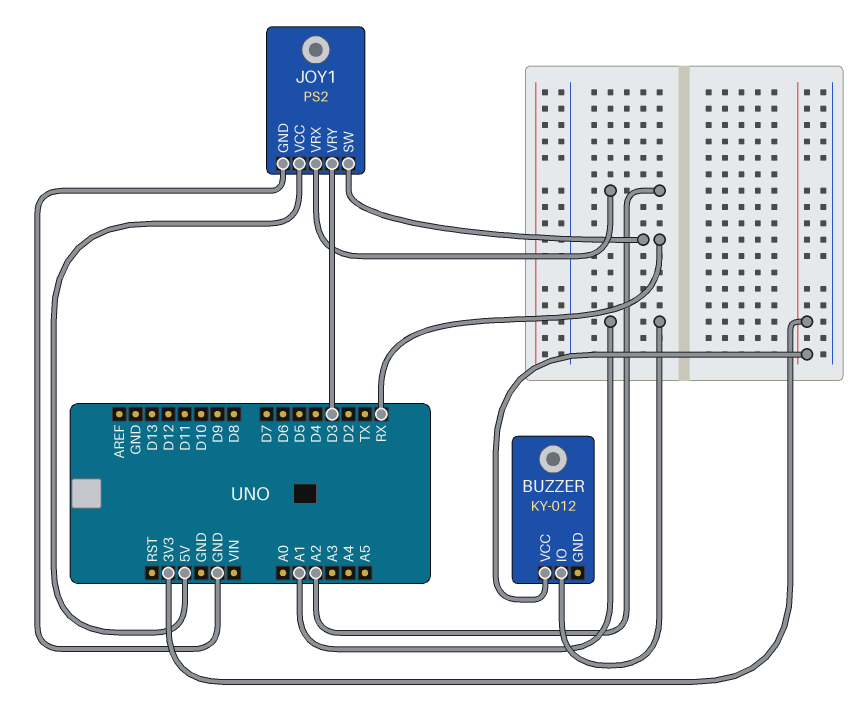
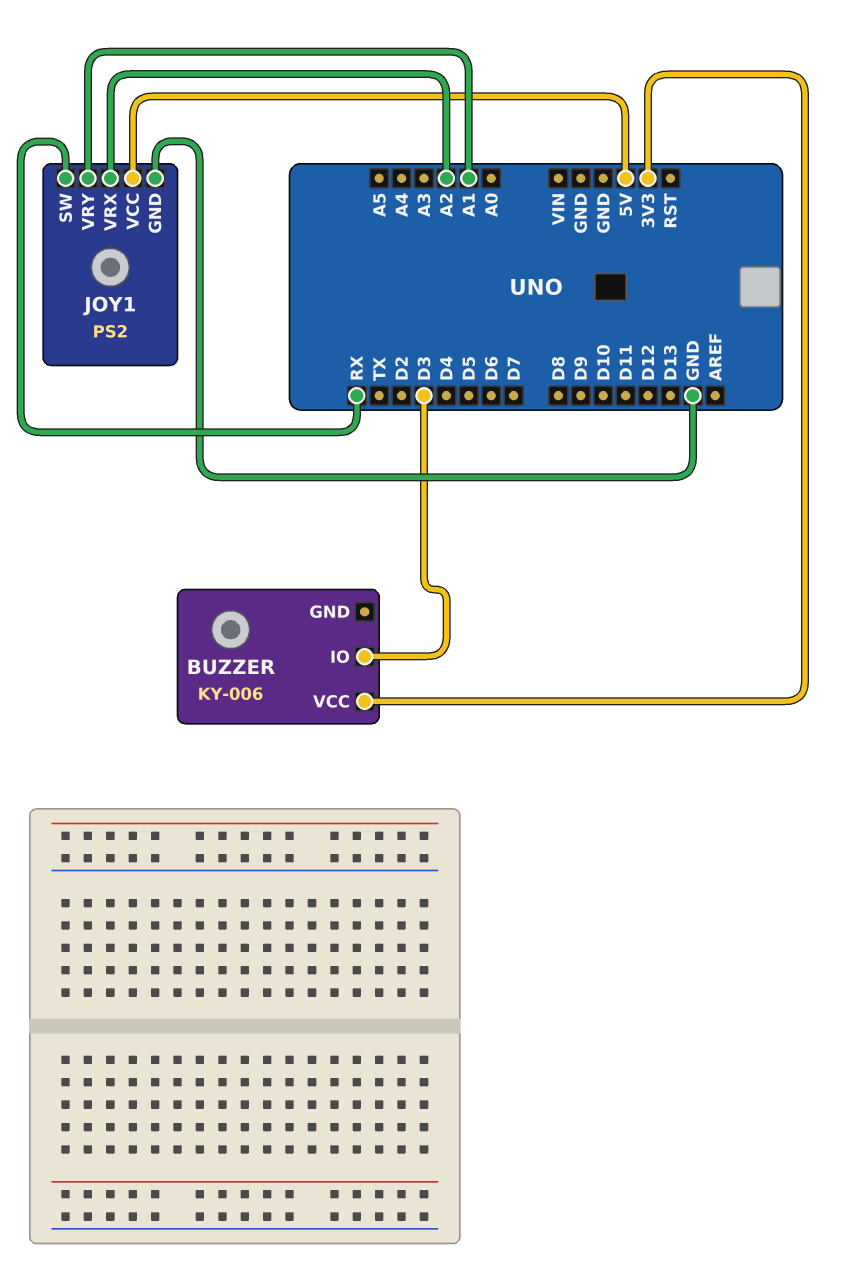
BUZZER: KY-012 -> KY-006
BUZZER pin IO: A1 -> D3
JOY1 pin VRY: D3 -> A1

